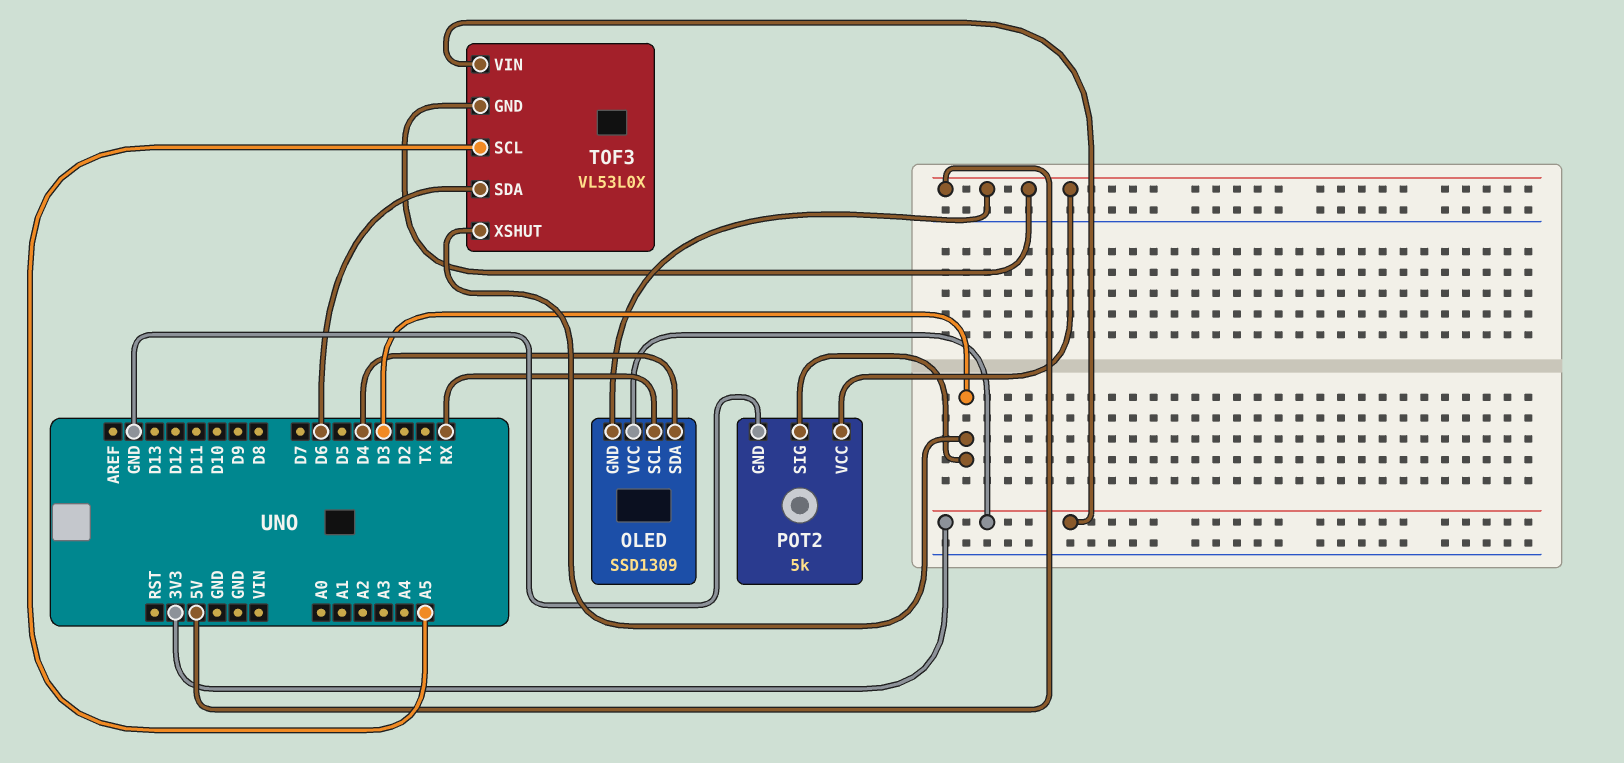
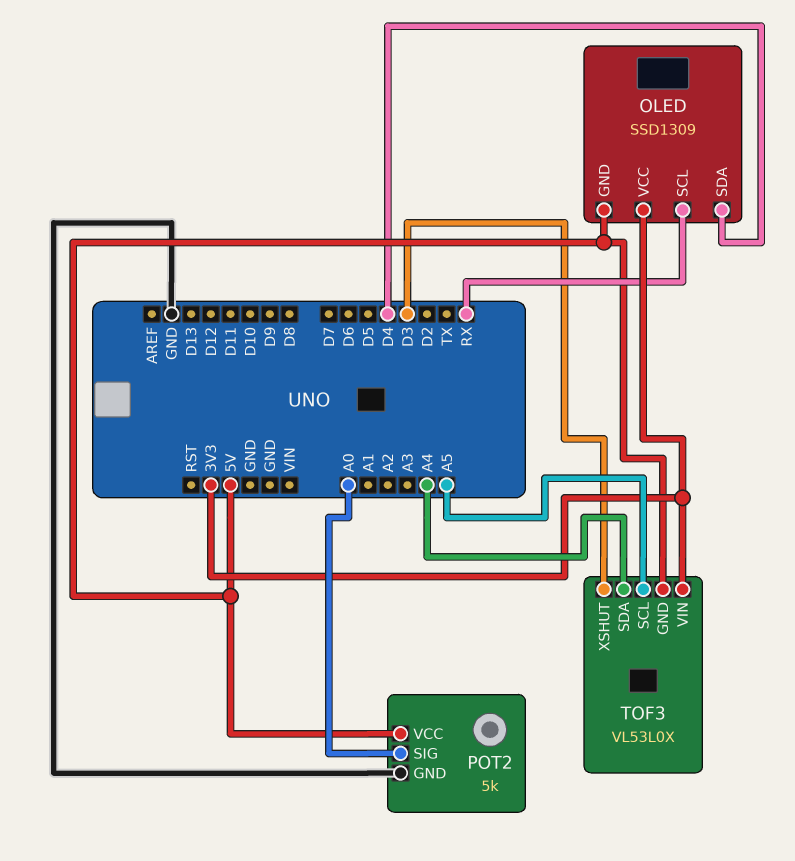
POT2 pin SIG: D3 -> A0
TOF3 pin SDA: D6 -> A4

